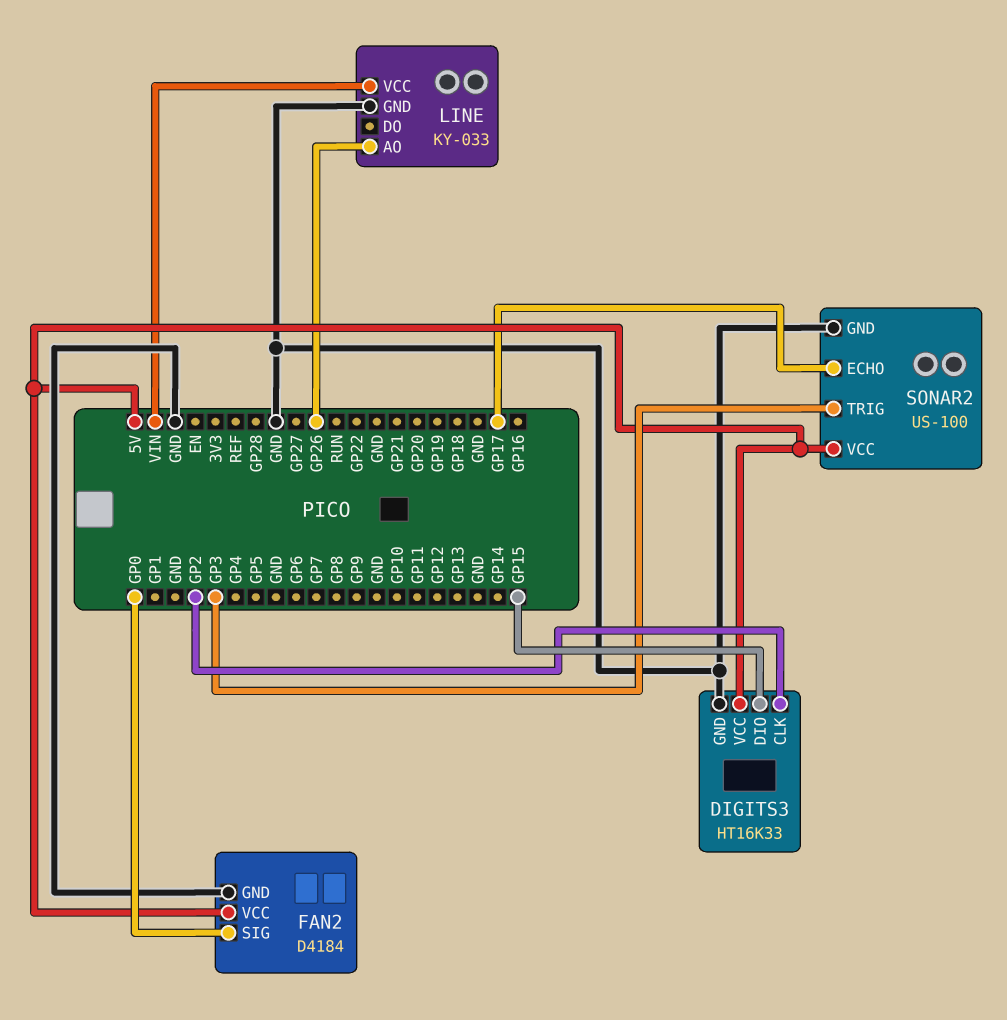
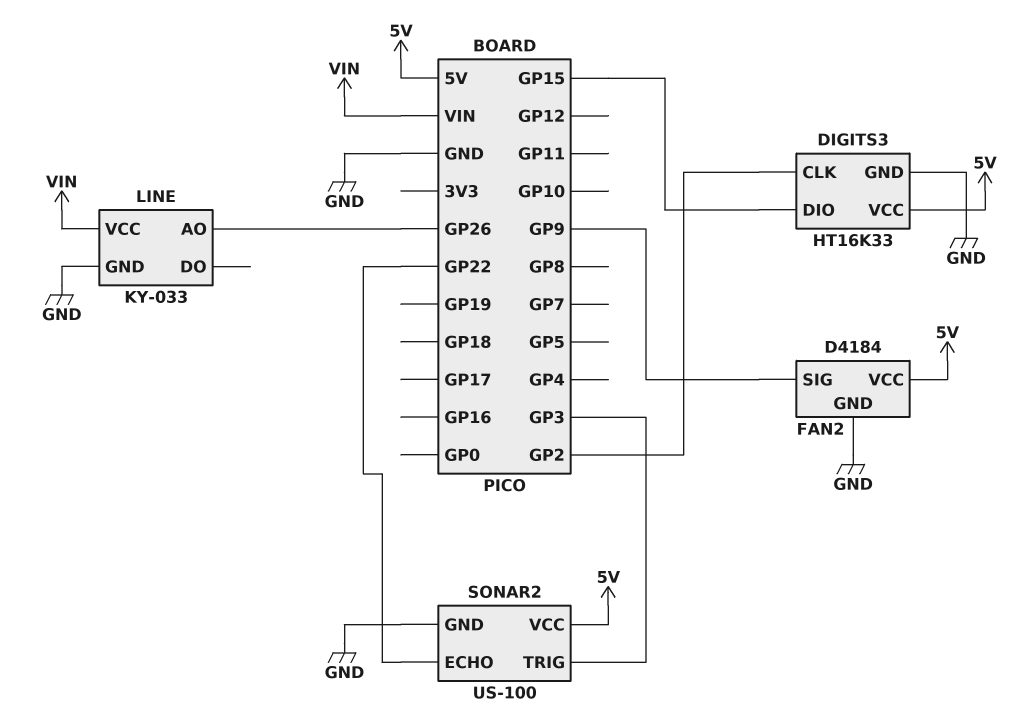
FAN2 pin SIG: GP0 -> GP9
SONAR2 pin ECHO: GP17 -> GP22

